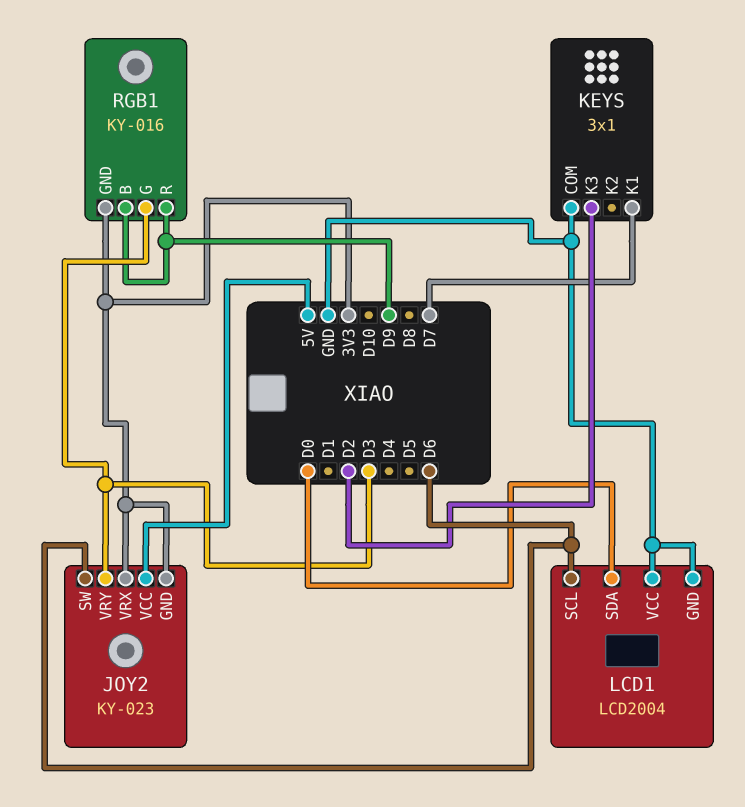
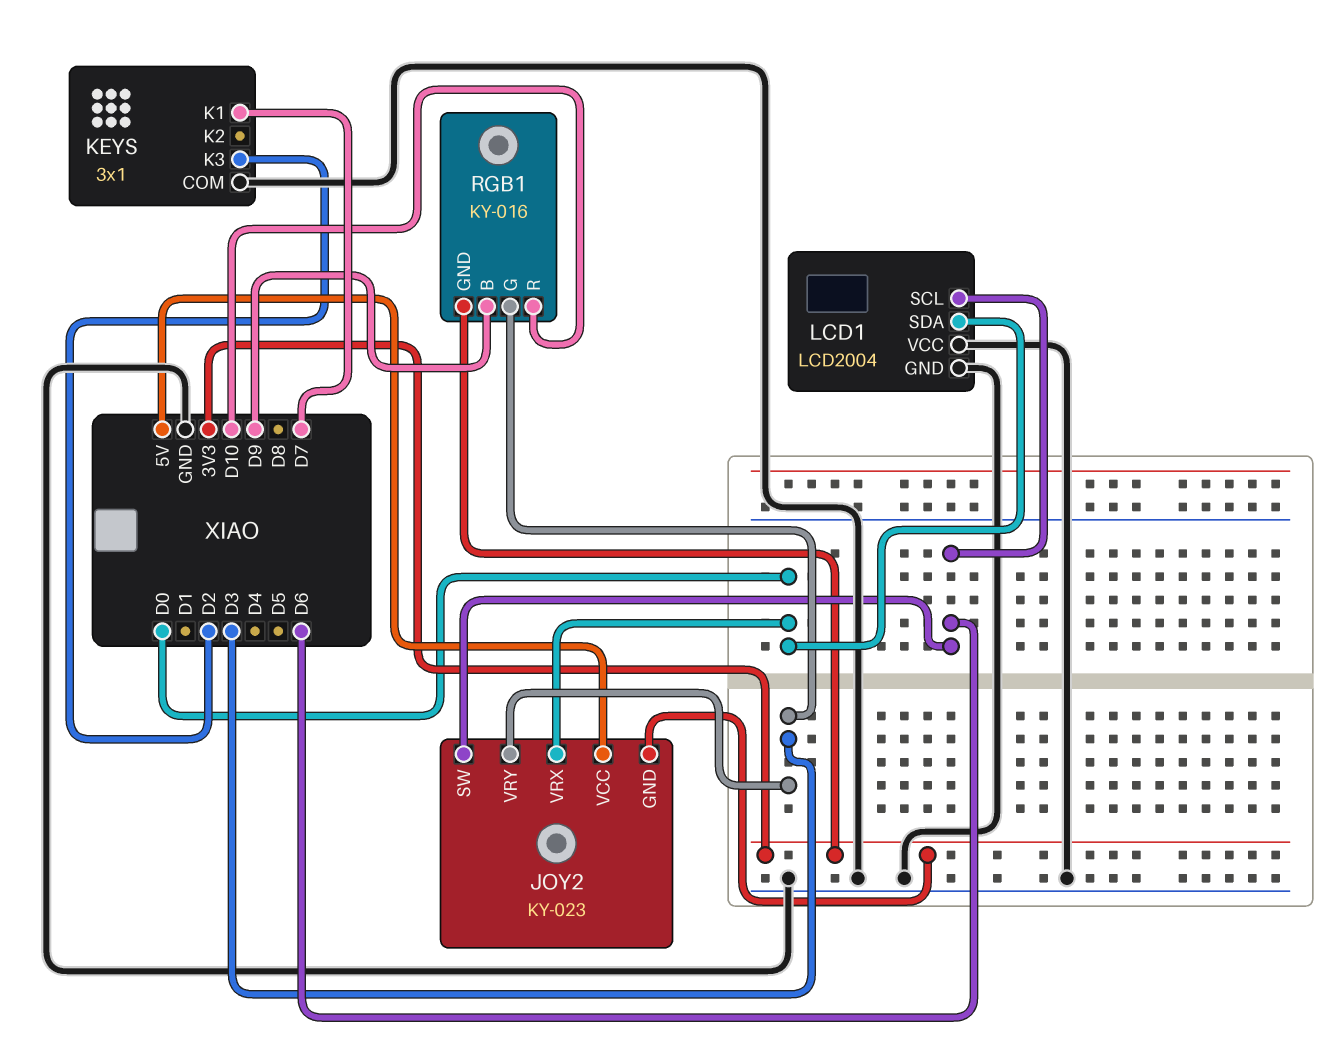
JOY2 pin VRX: 3V3 -> D0
RGB1 pin R: D9 -> D10

